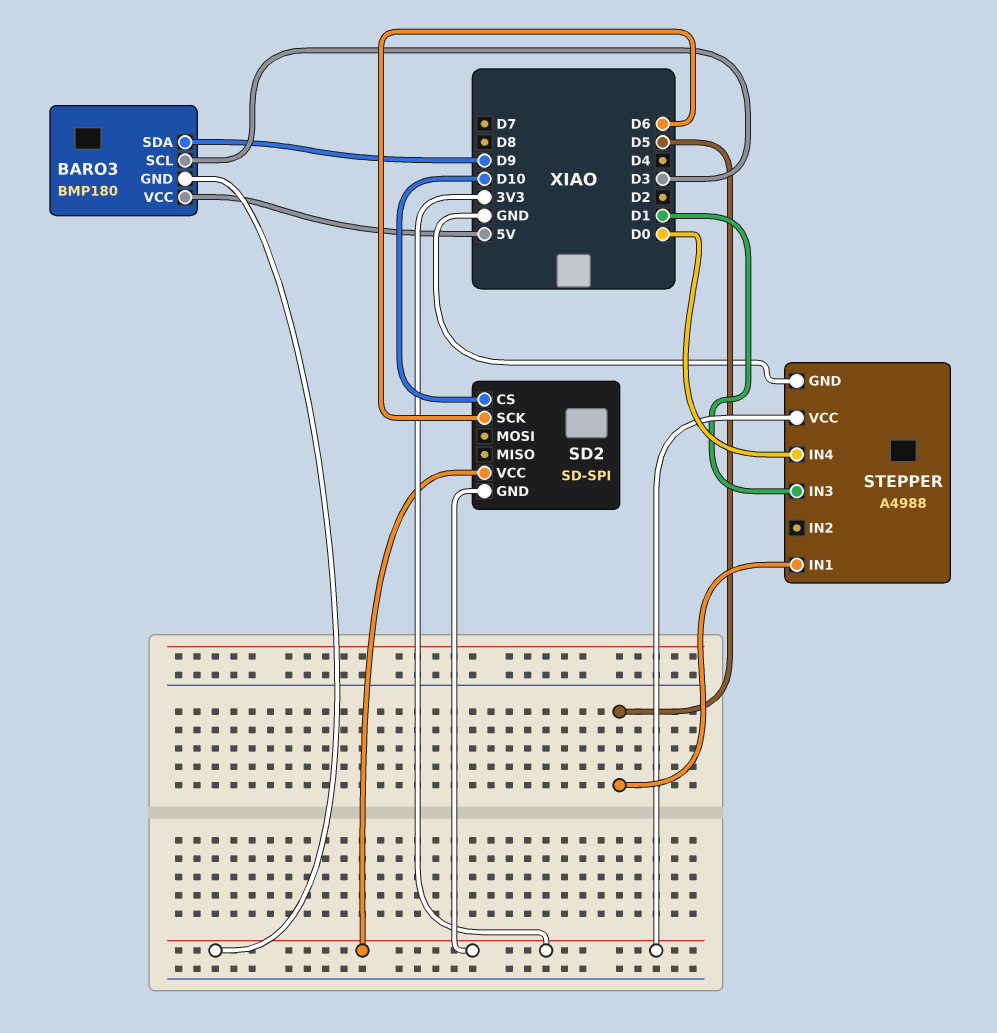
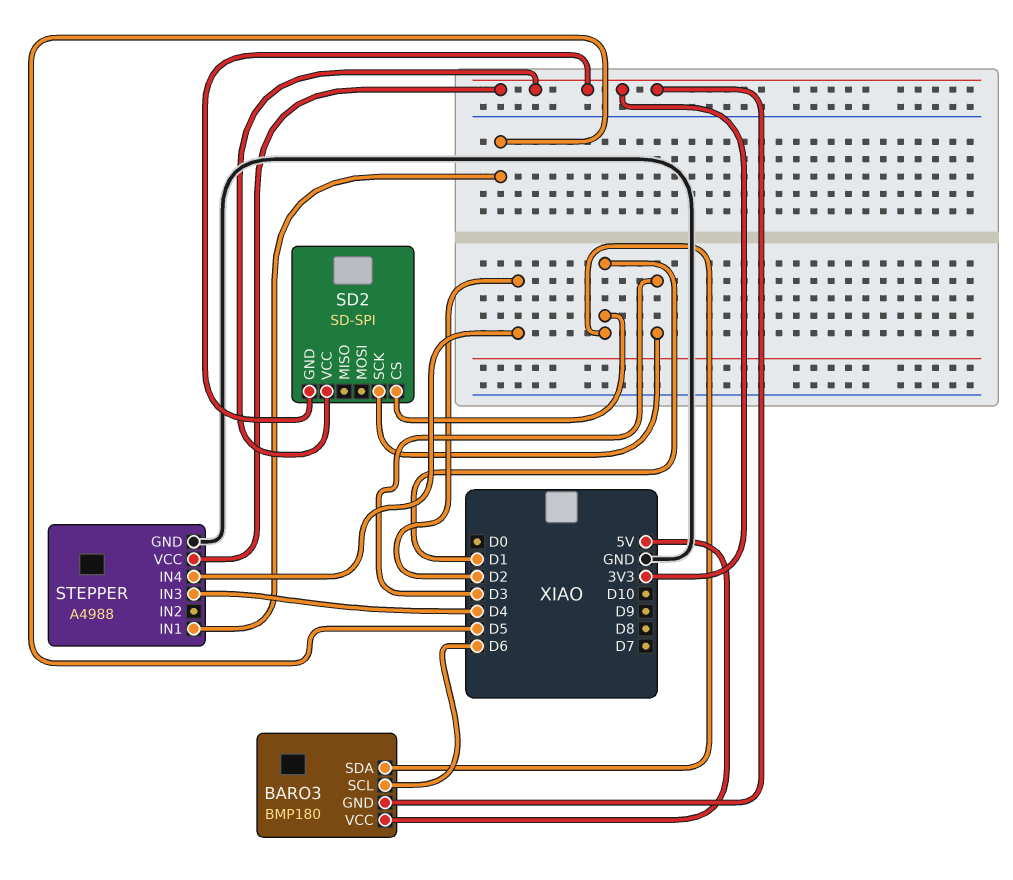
BARO3 pin SCL: D3 -> D6
BARO3 pin SDA: D9 -> D1
SD2 pin CS: D10 -> D1
SD2 pin SCK: D6 -> D3
STEPPER pin IN3: D1 -> D4
STEPPER pin IN4: D0 -> D2

